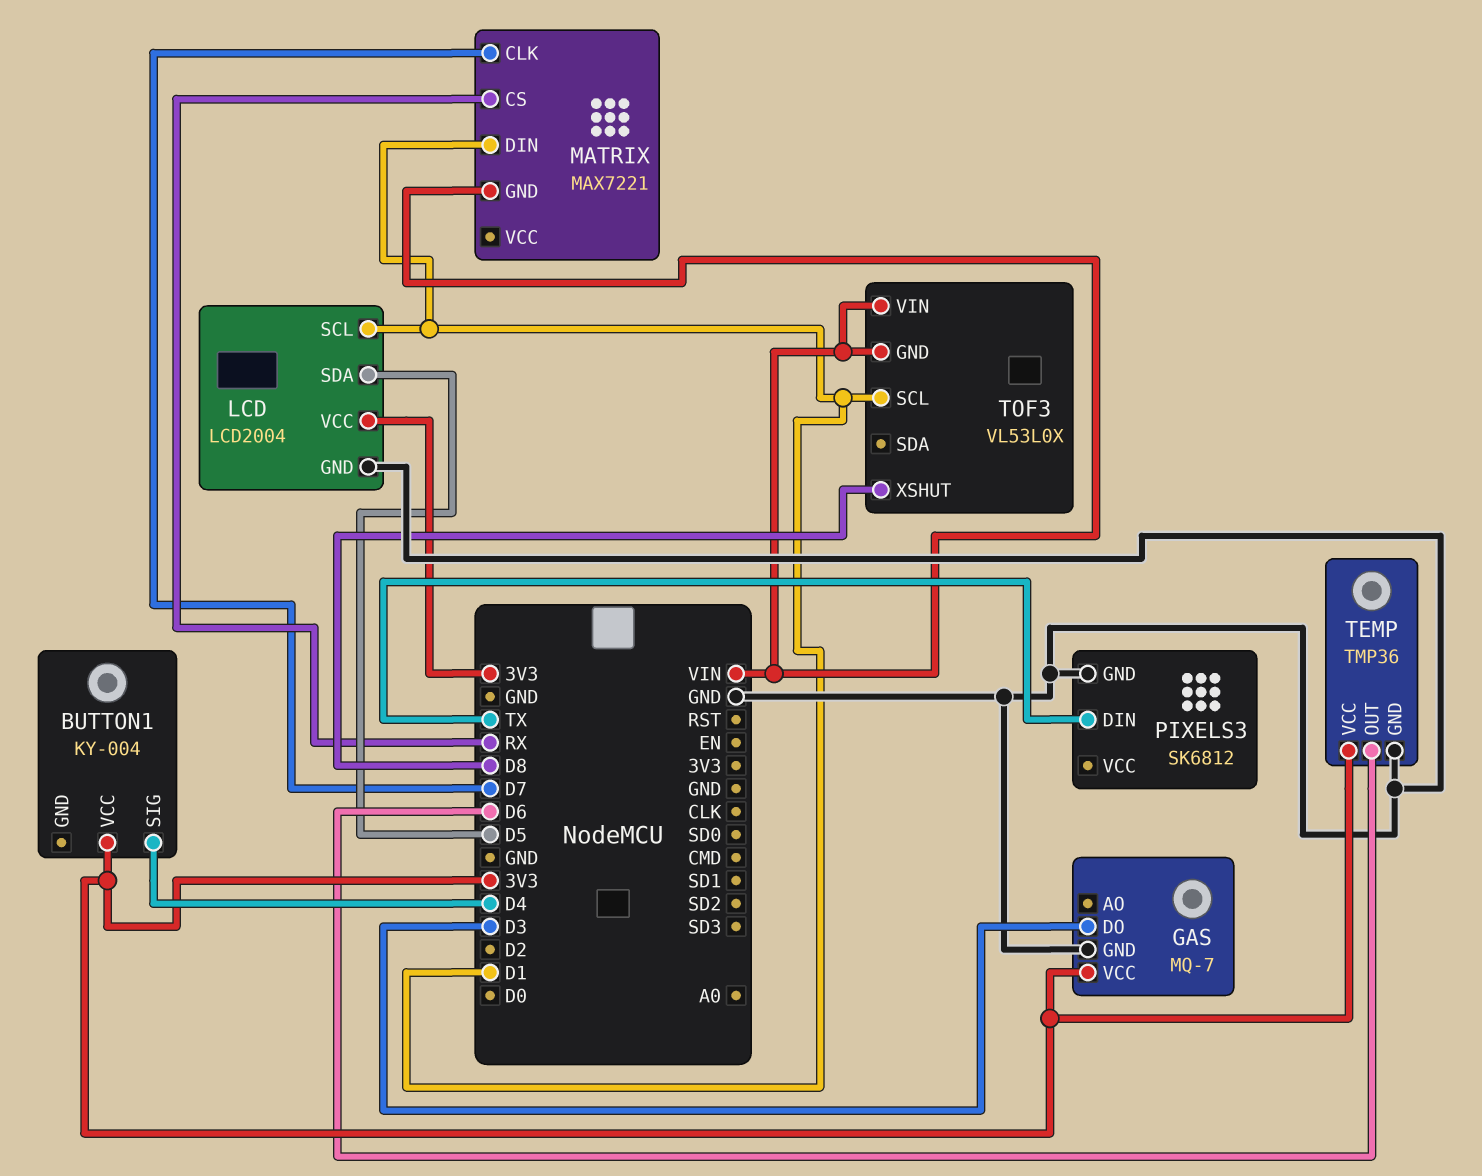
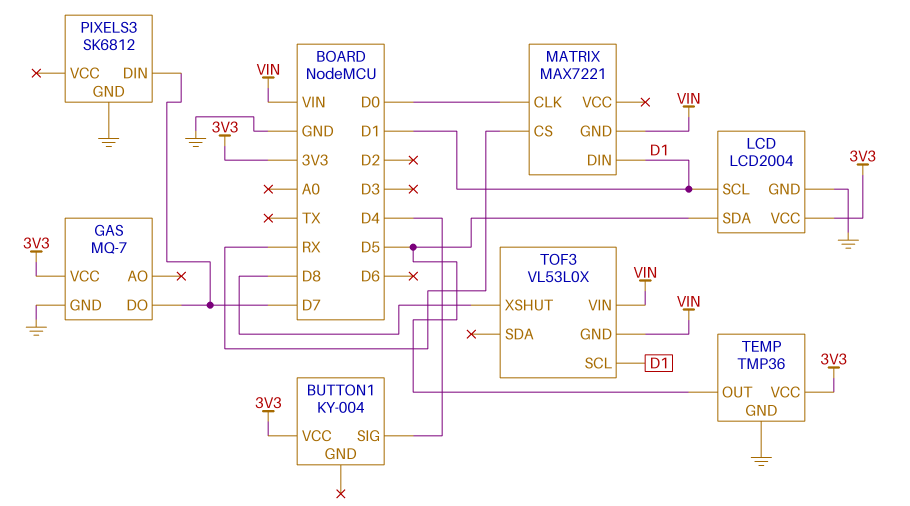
GAS pin DO: D3 -> D7
MATRIX pin CLK: D7 -> D0
PIXELS3 pin DIN: TX -> D7
TEMP pin OUT: D6 -> D5

